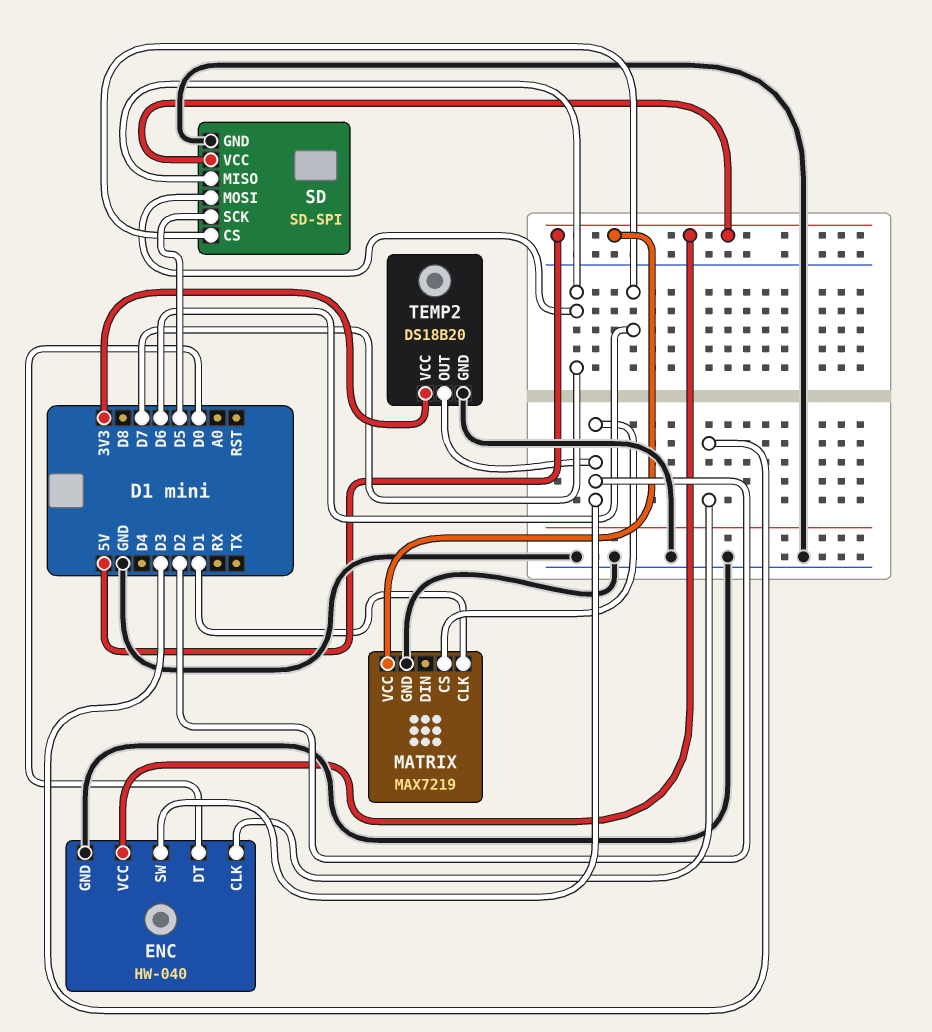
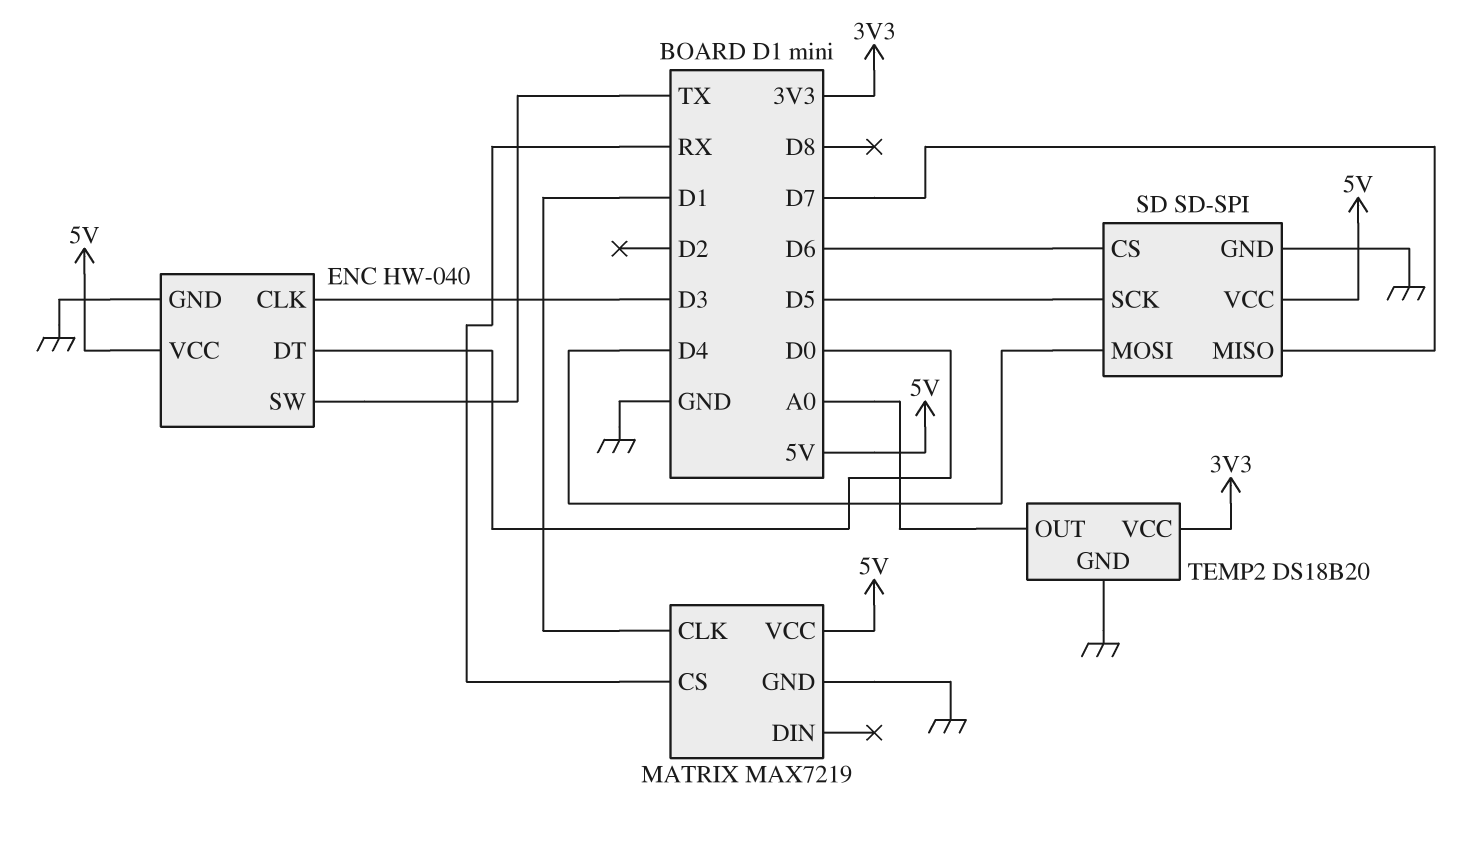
ENC pin SW: D2 -> TX
MATRIX pin CS: D2 -> RX
SD pin MOSI: D7 -> D4
TEMP2 pin OUT: D2 -> A0

